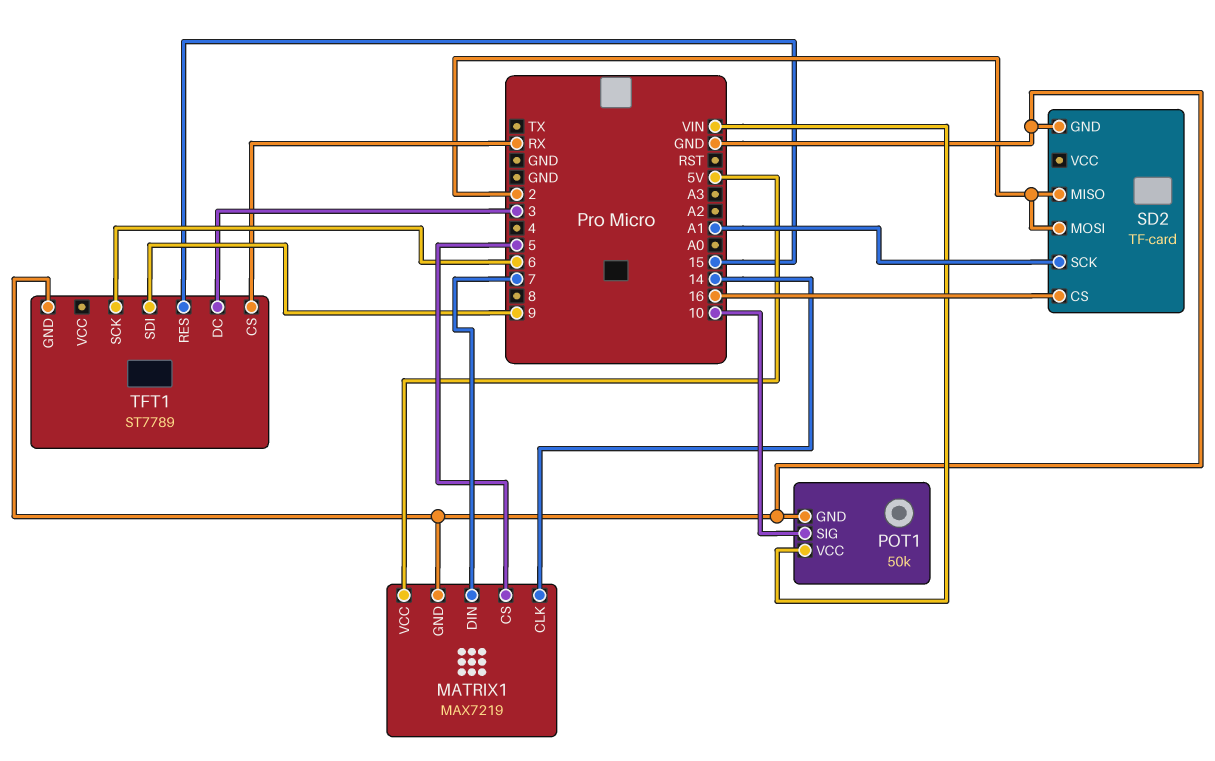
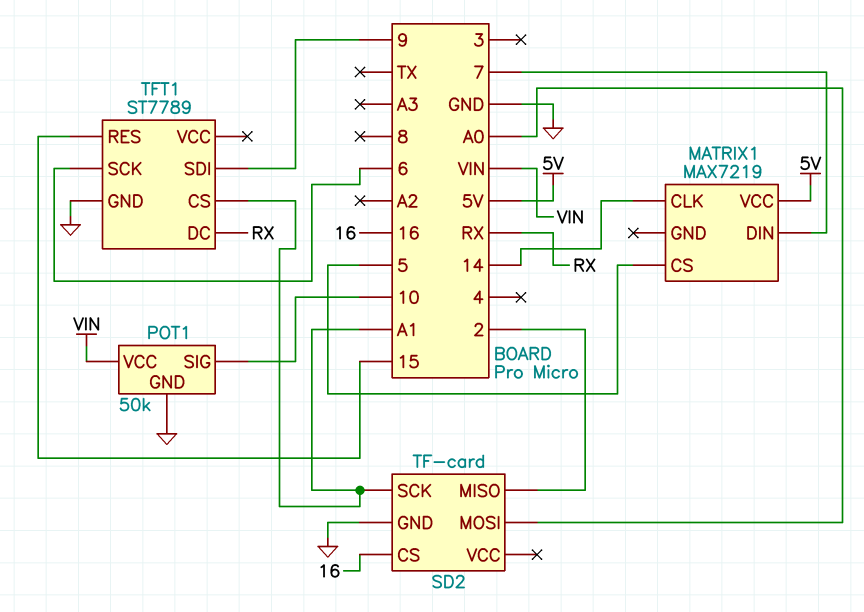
MATRIX1 pin GND: GND -> none
SD2 pin MOSI: 2 -> A0
TFT1 pin CS: RX -> A1
TFT1 pin DC: 3 -> RX

